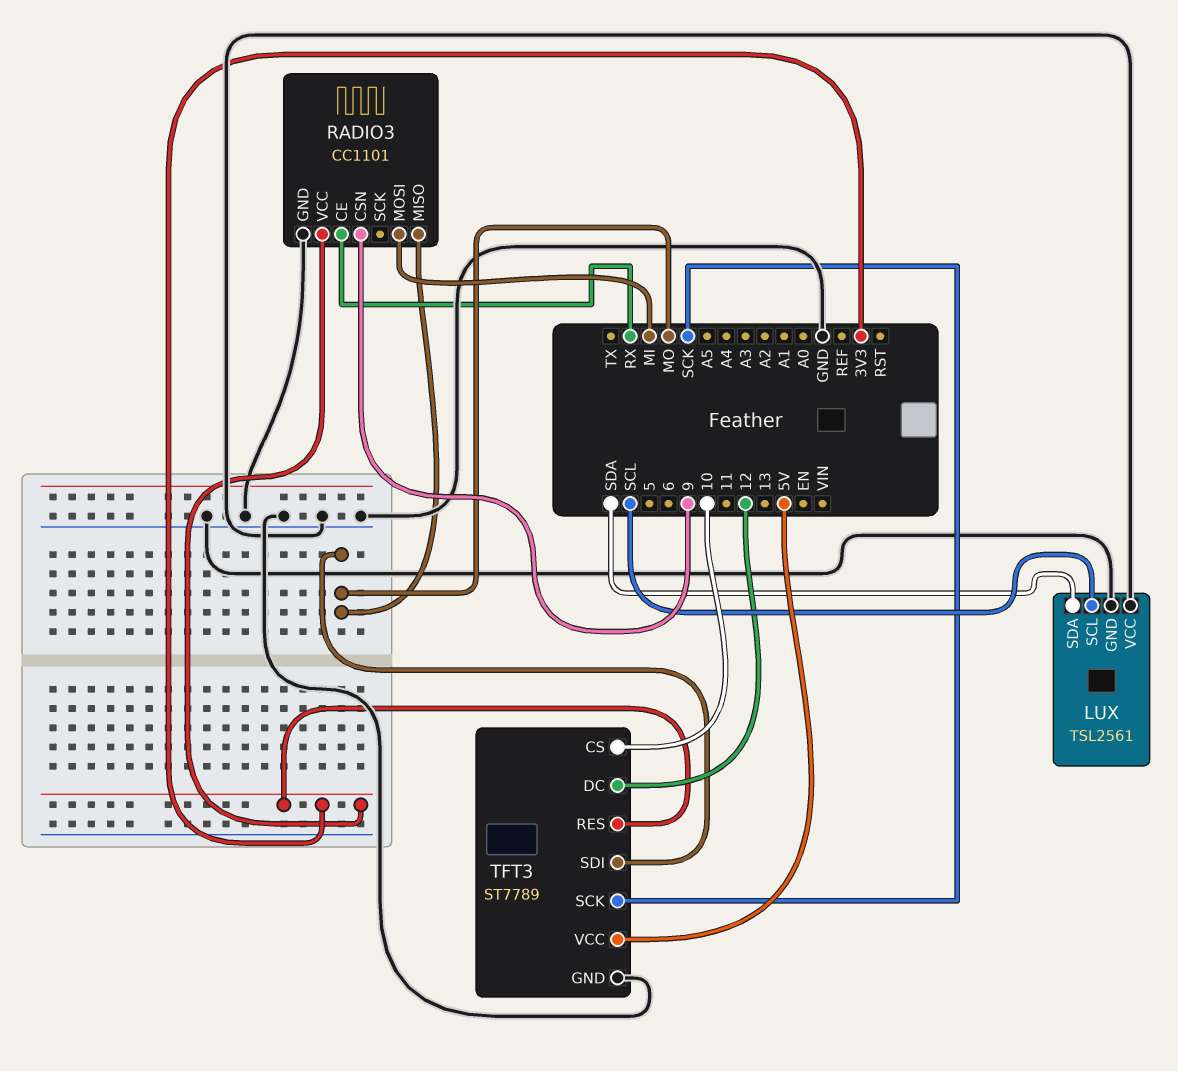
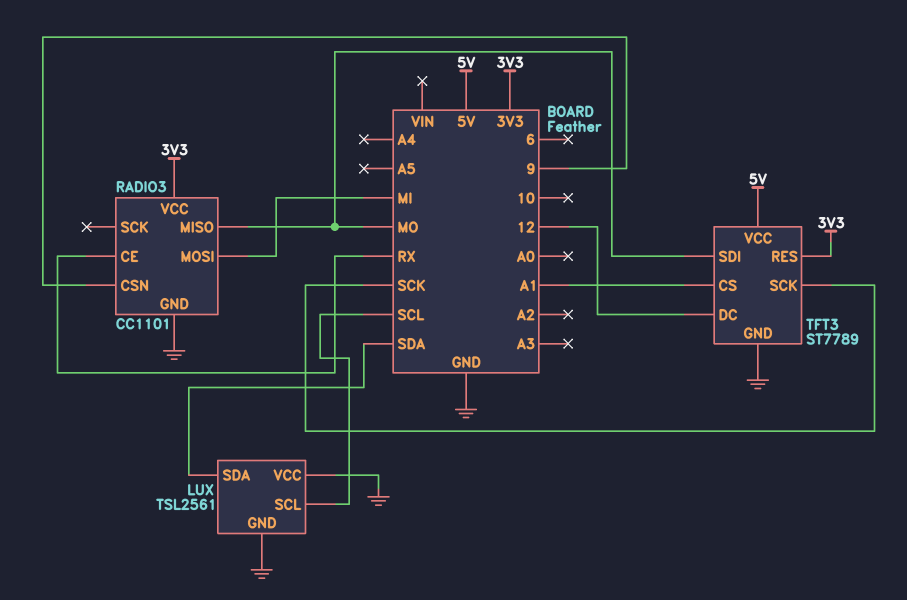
TFT3 pin CS: 10 -> A1

